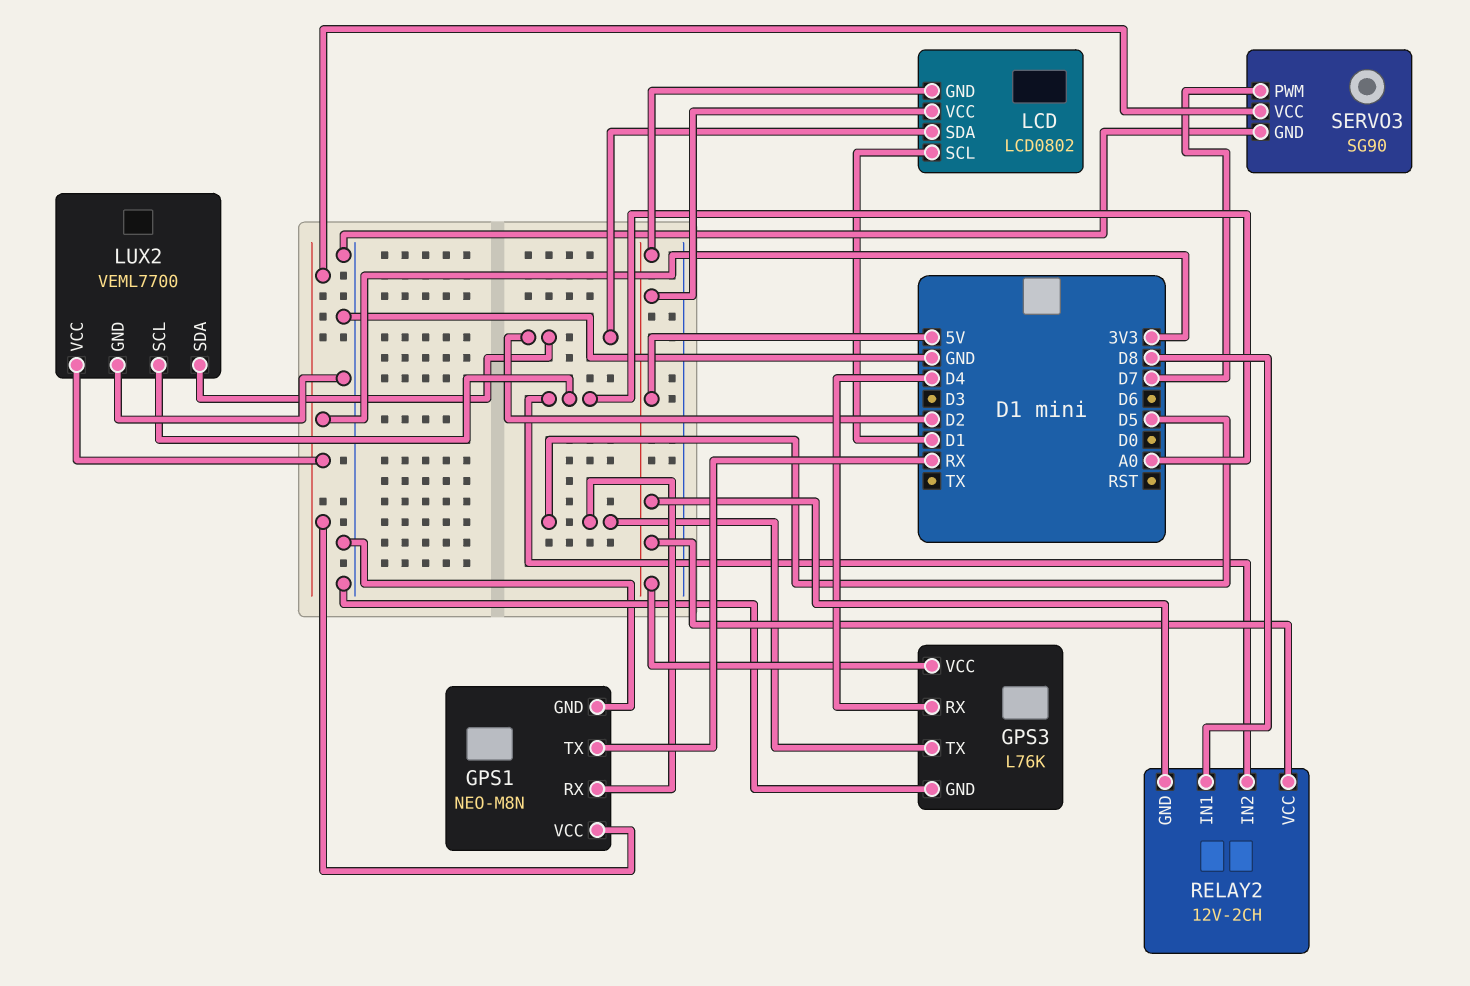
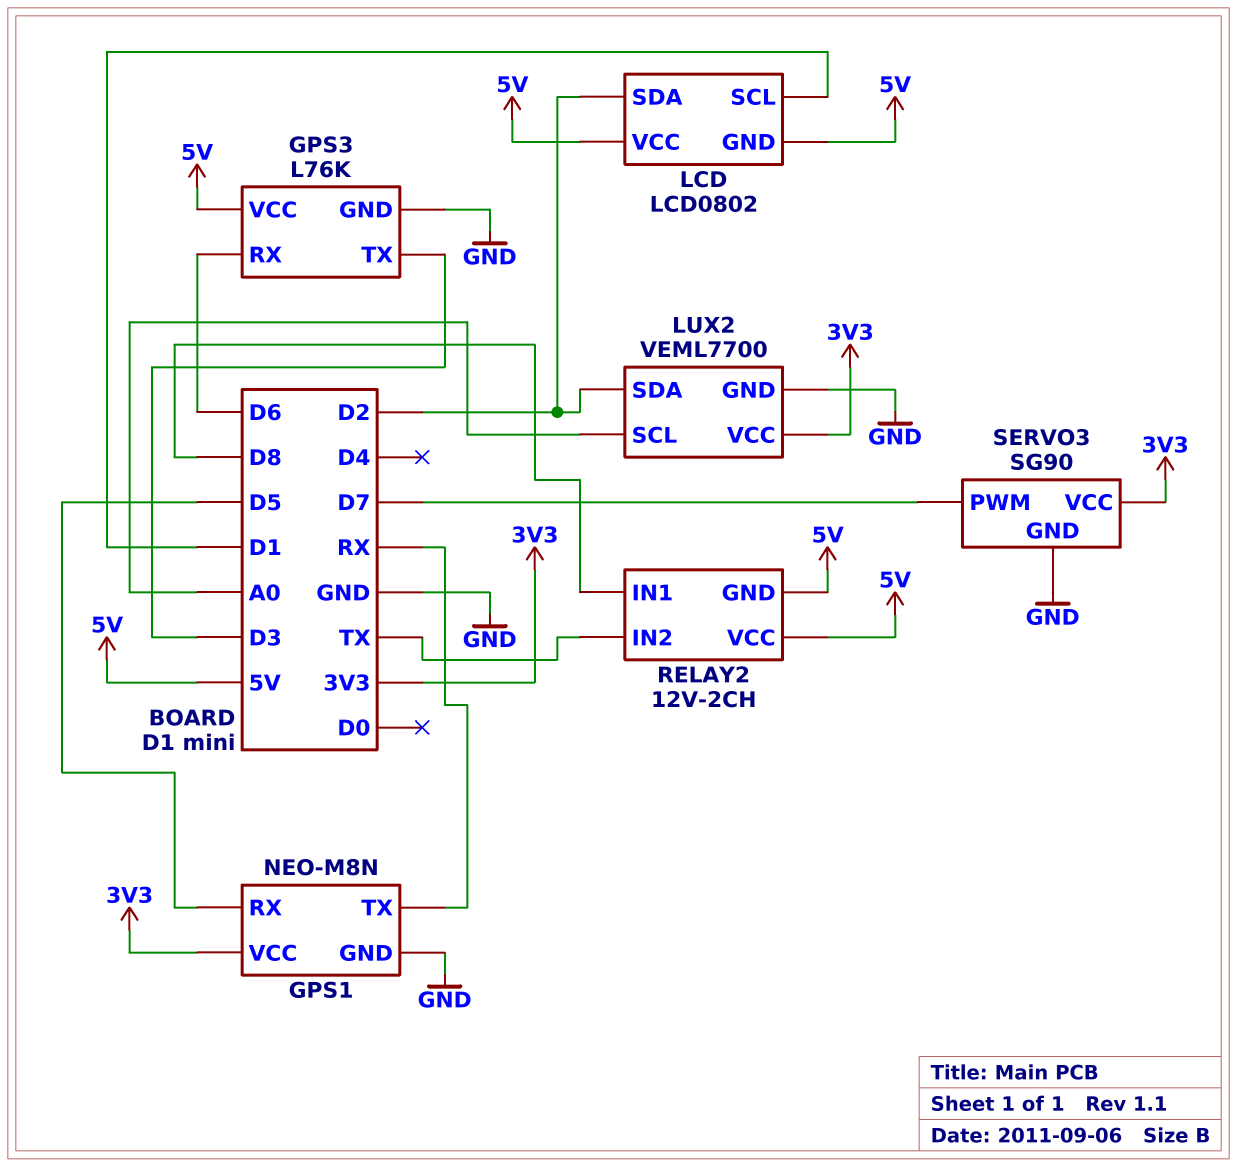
GPS3 pin RX: D4 -> D6
GPS3 pin TX: D5 -> D3
RELAY2 pin IN2: A0 -> TX

